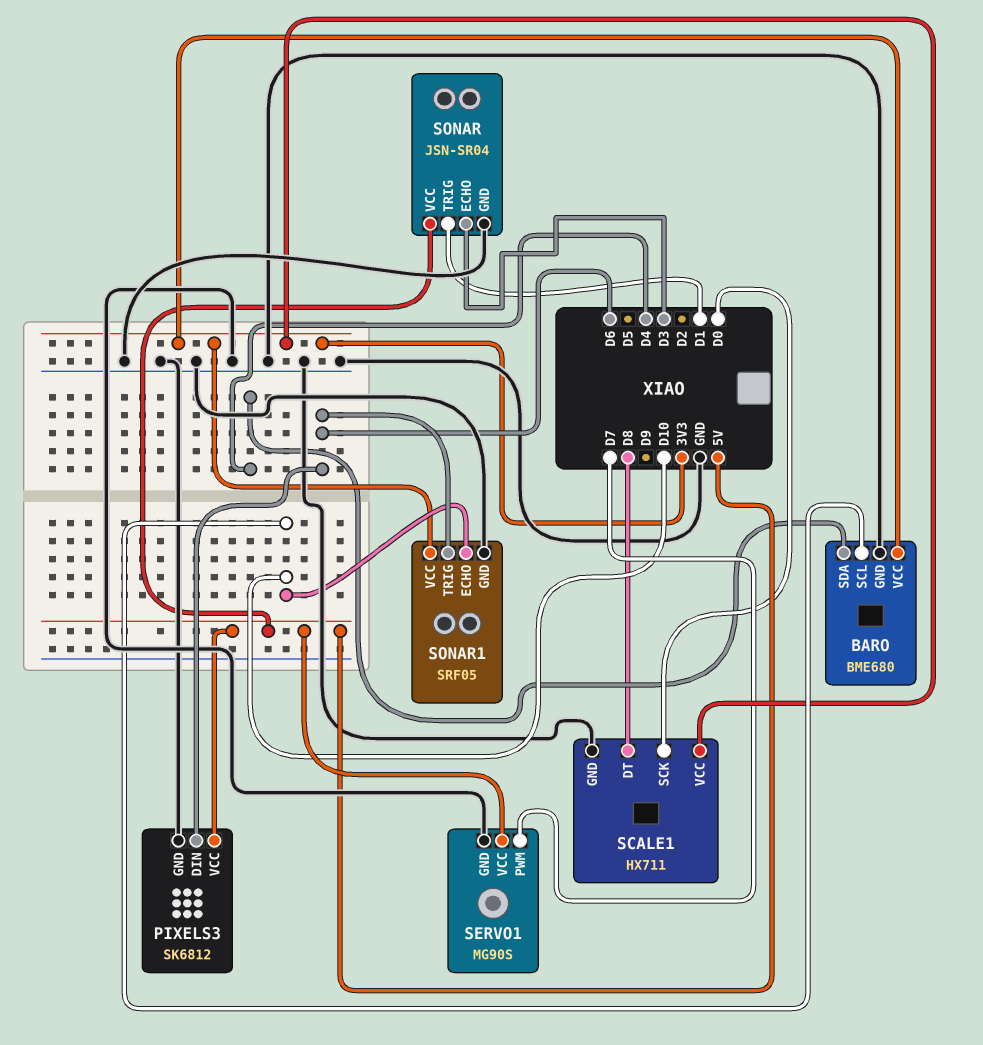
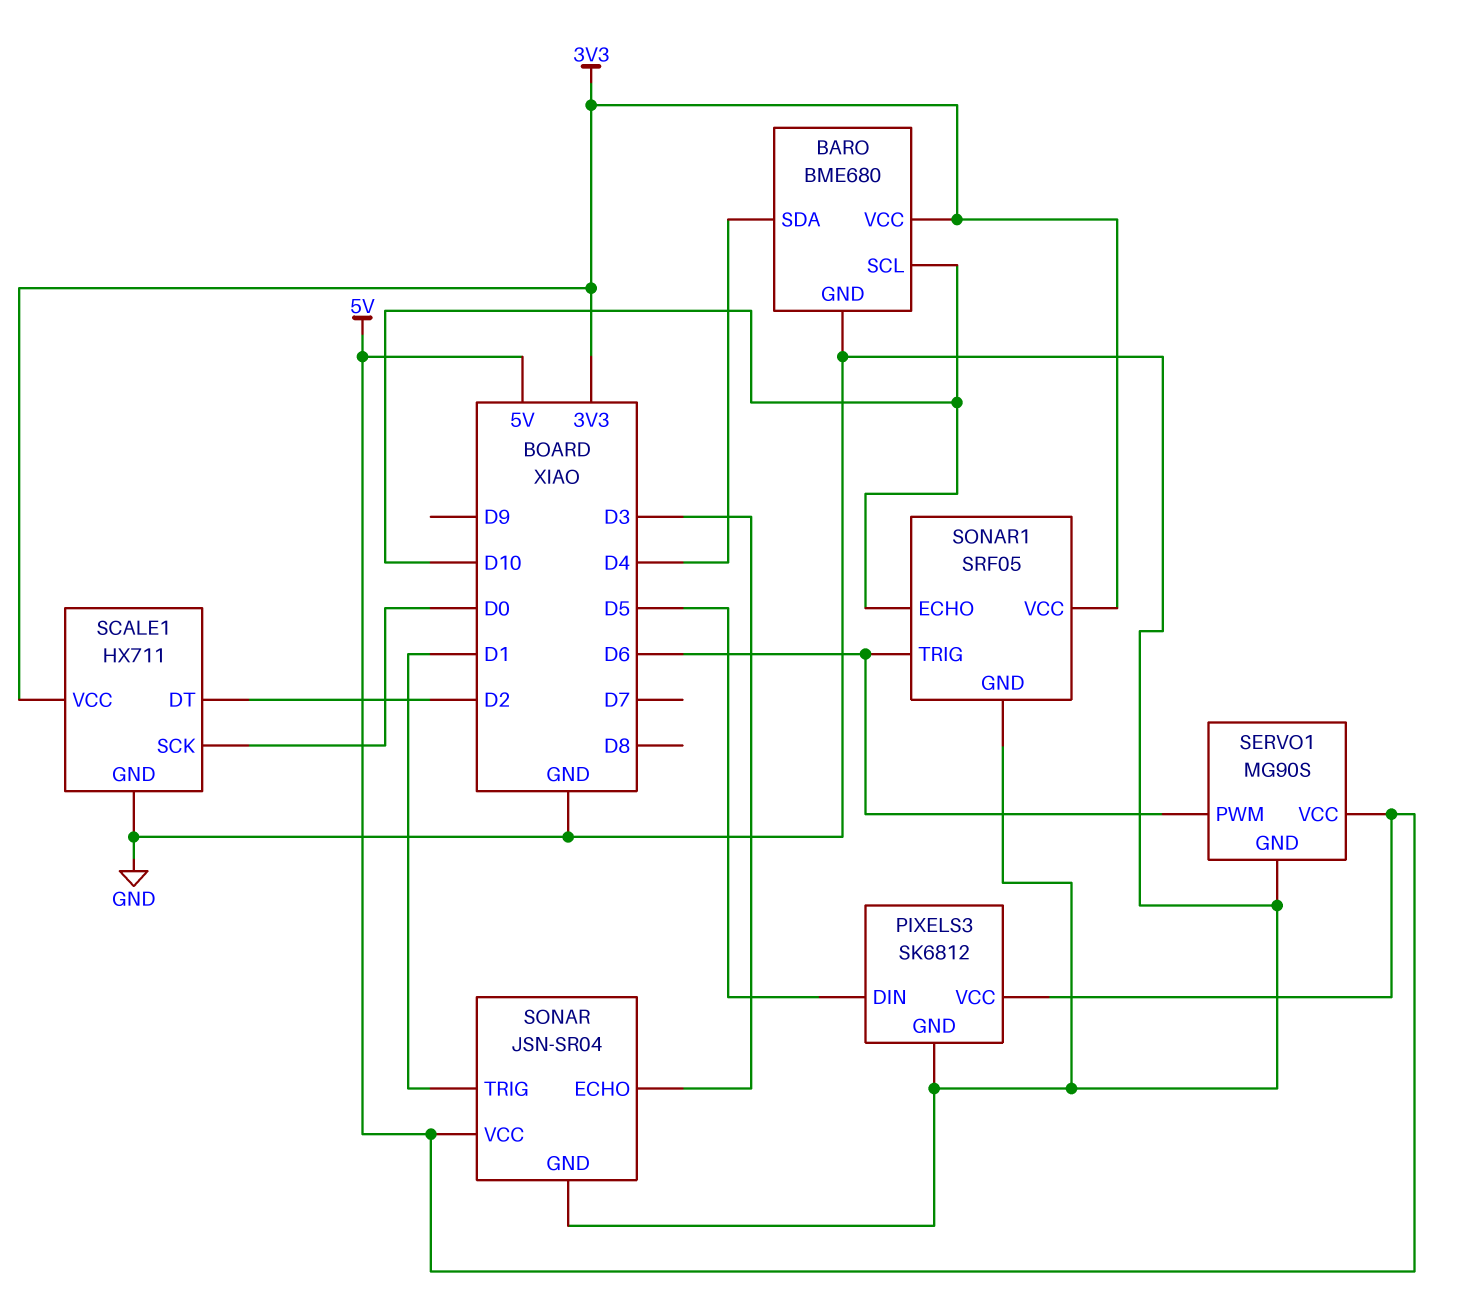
PIXELS3 pin DIN: D6 -> D5
SCALE1 pin DT: D8 -> D2
SERVO1 pin PWM: D7 -> D6

